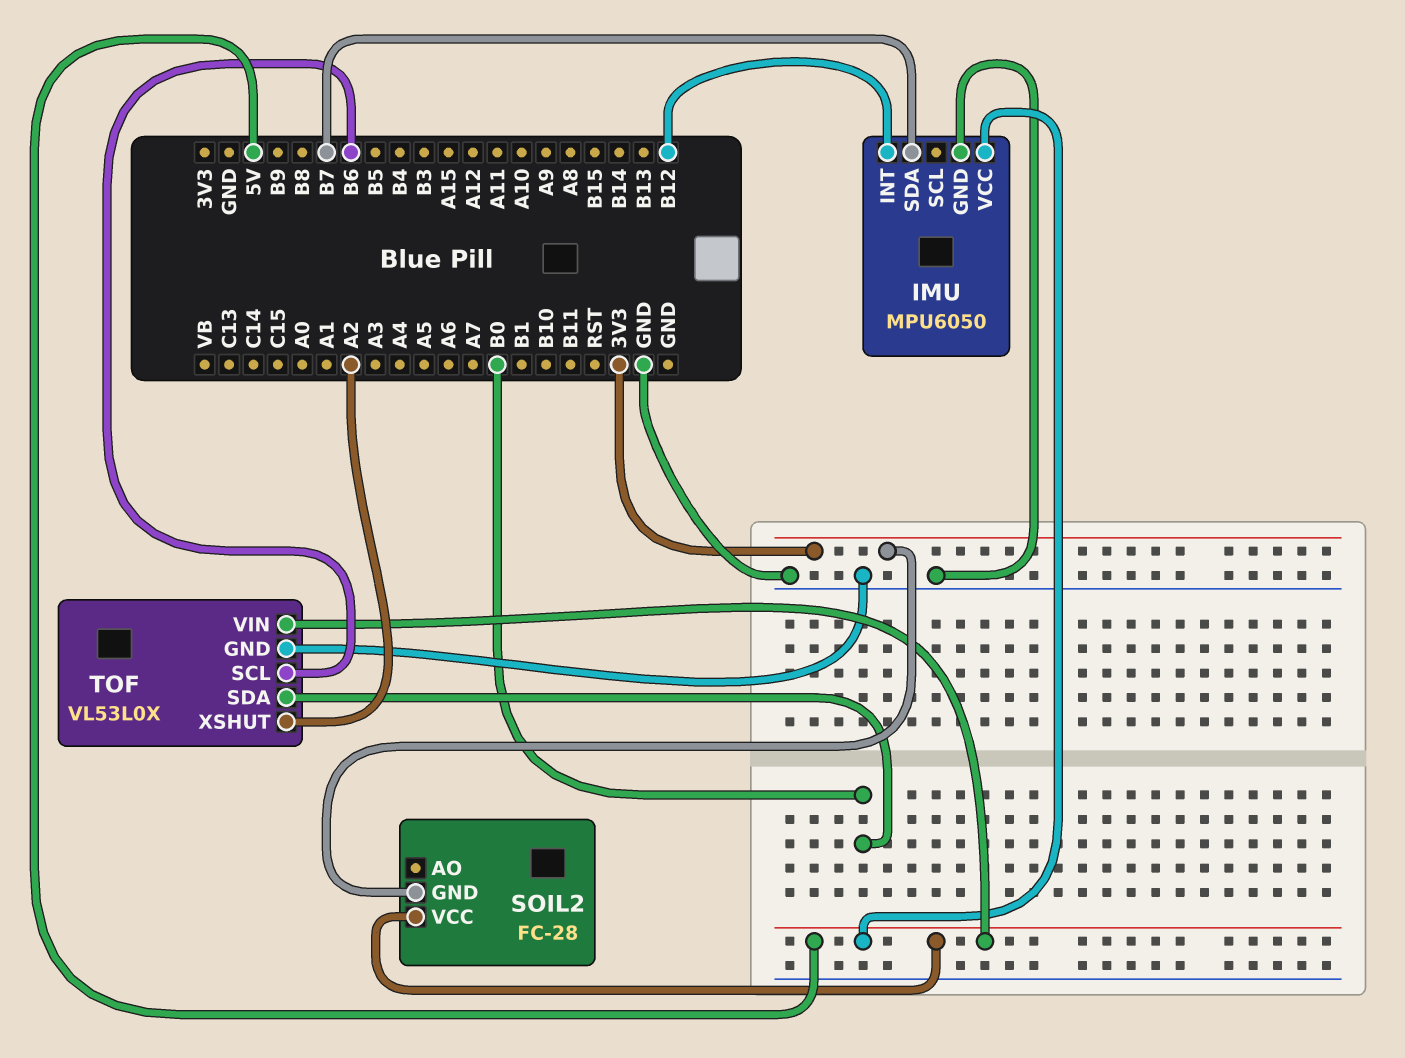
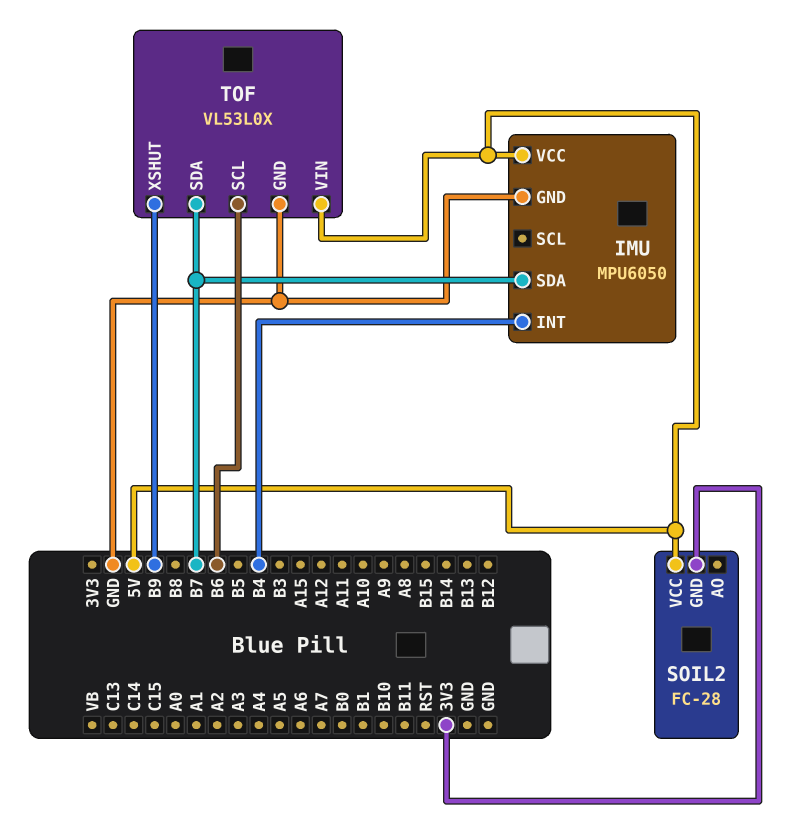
IMU pin INT: B12 -> B4
TOF pin SDA: B0 -> B7
TOF pin XSHUT: A2 -> B9

